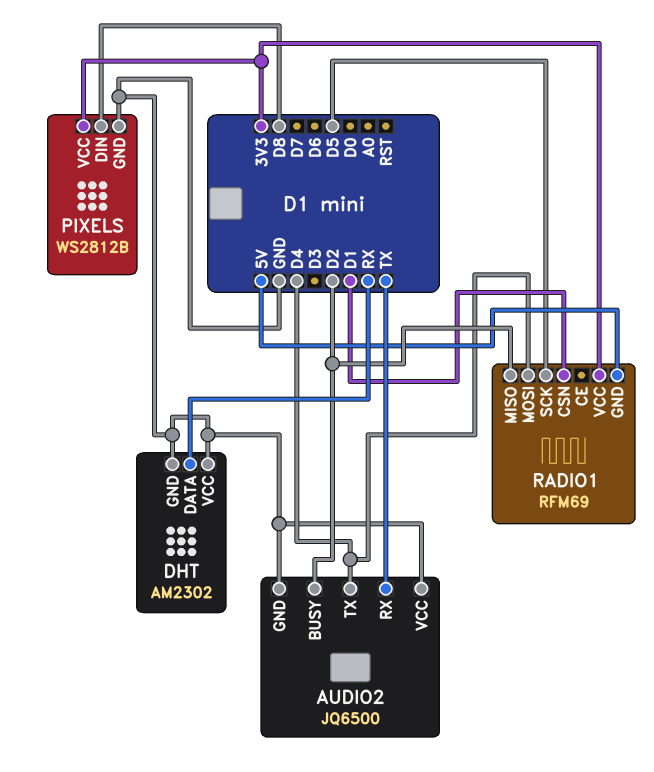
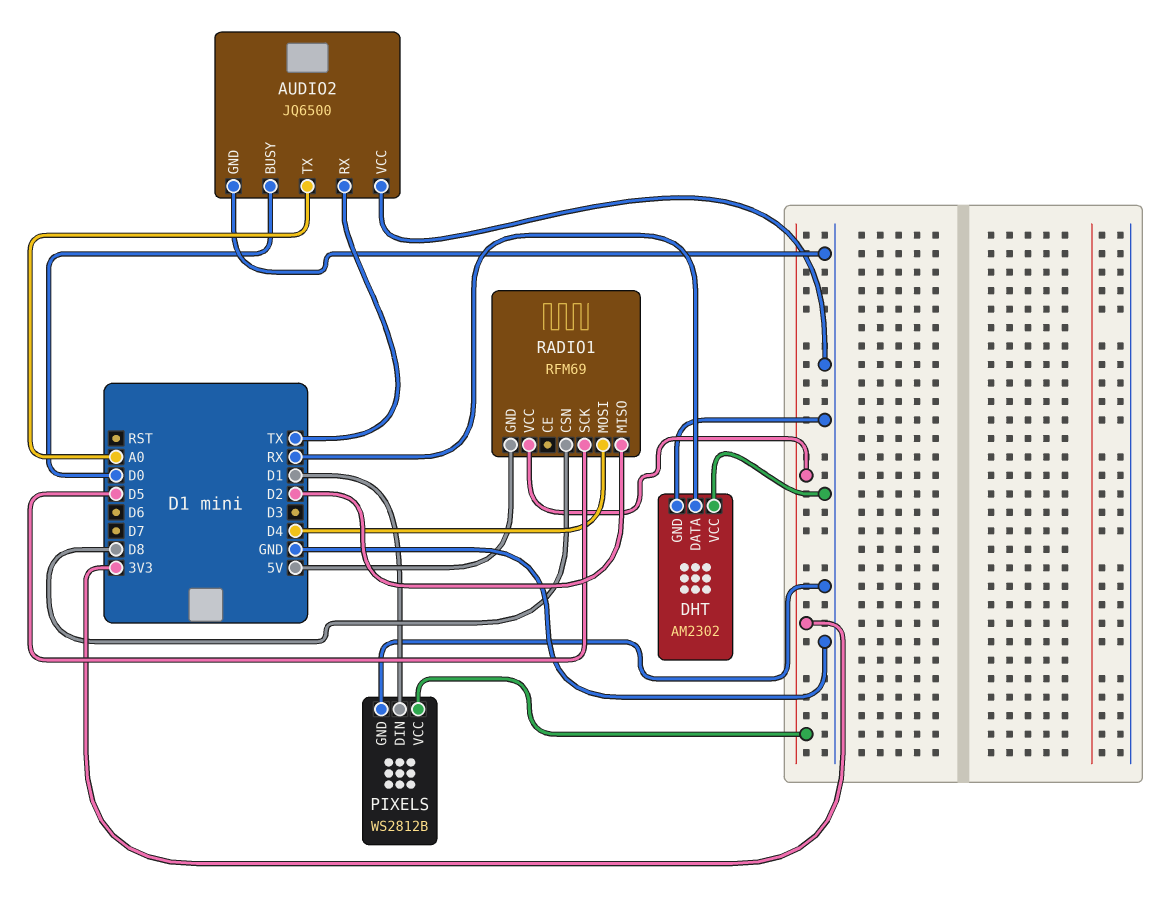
AUDIO2 pin BUSY: D2 -> D0
AUDIO2 pin TX: D4 -> A0
PIXELS pin DIN: D8 -> D1
RADIO1 pin CSN: D1 -> D8

